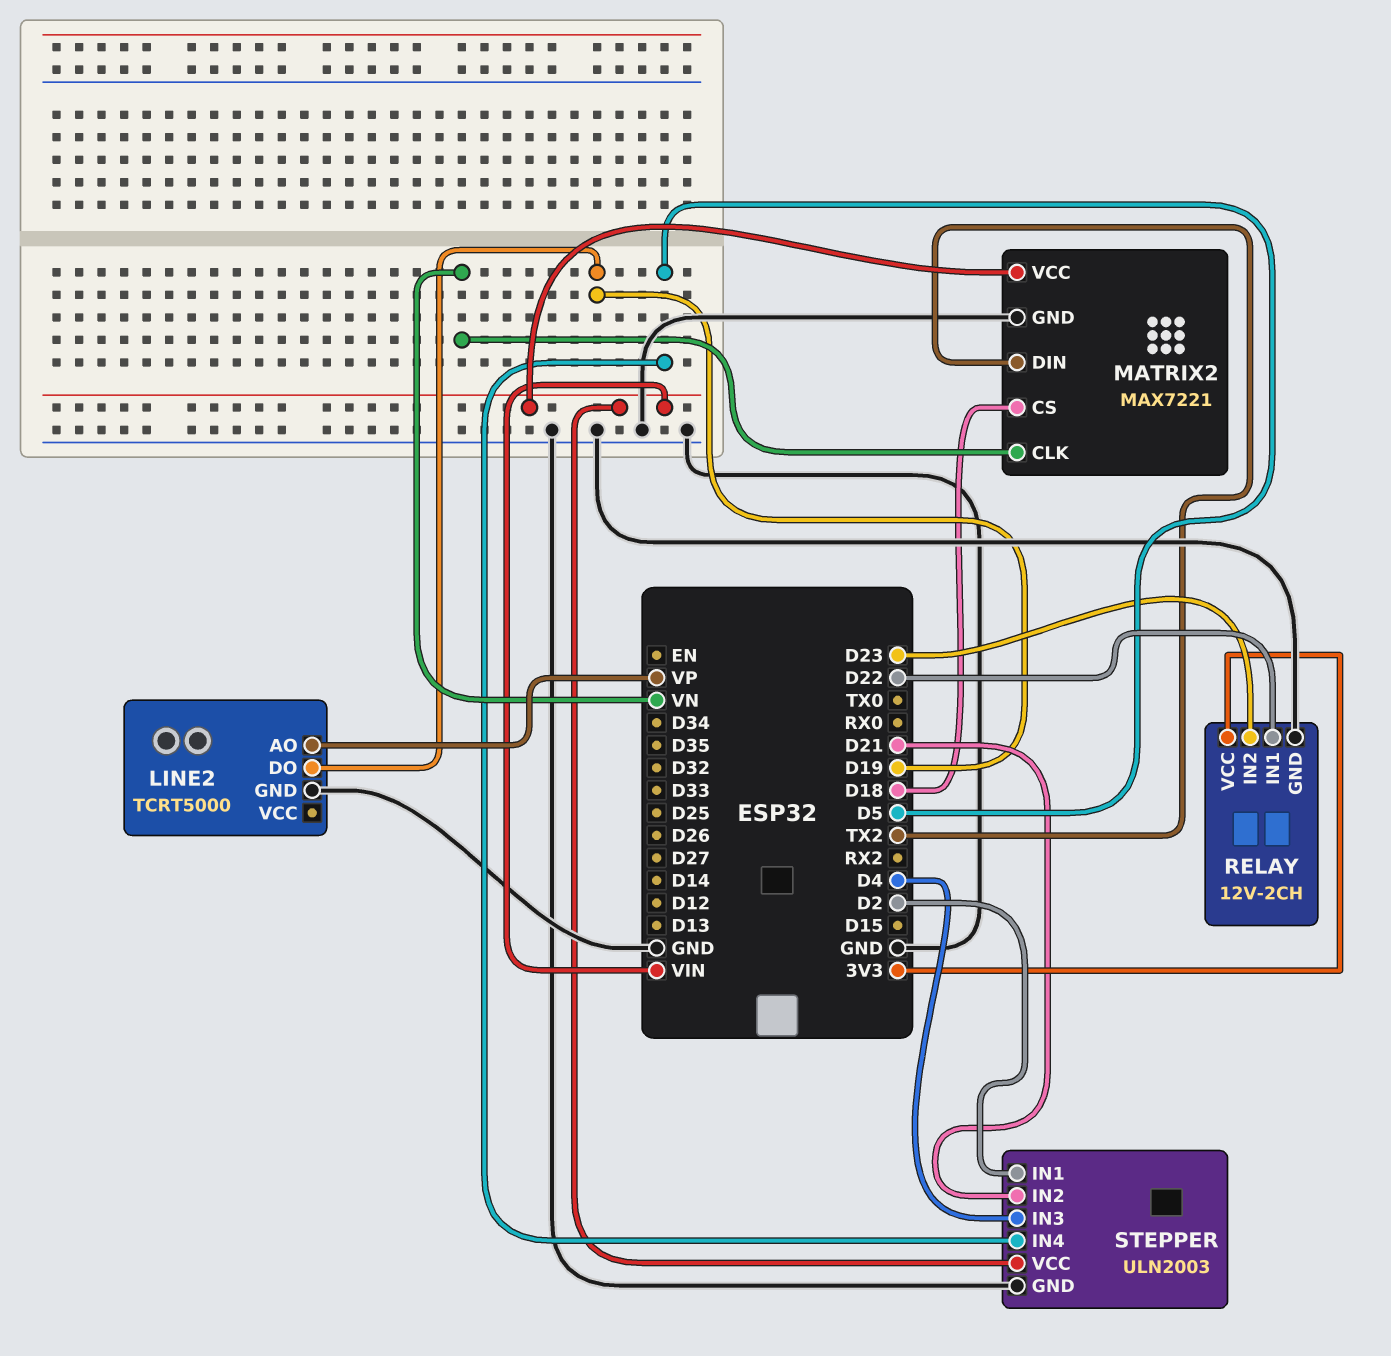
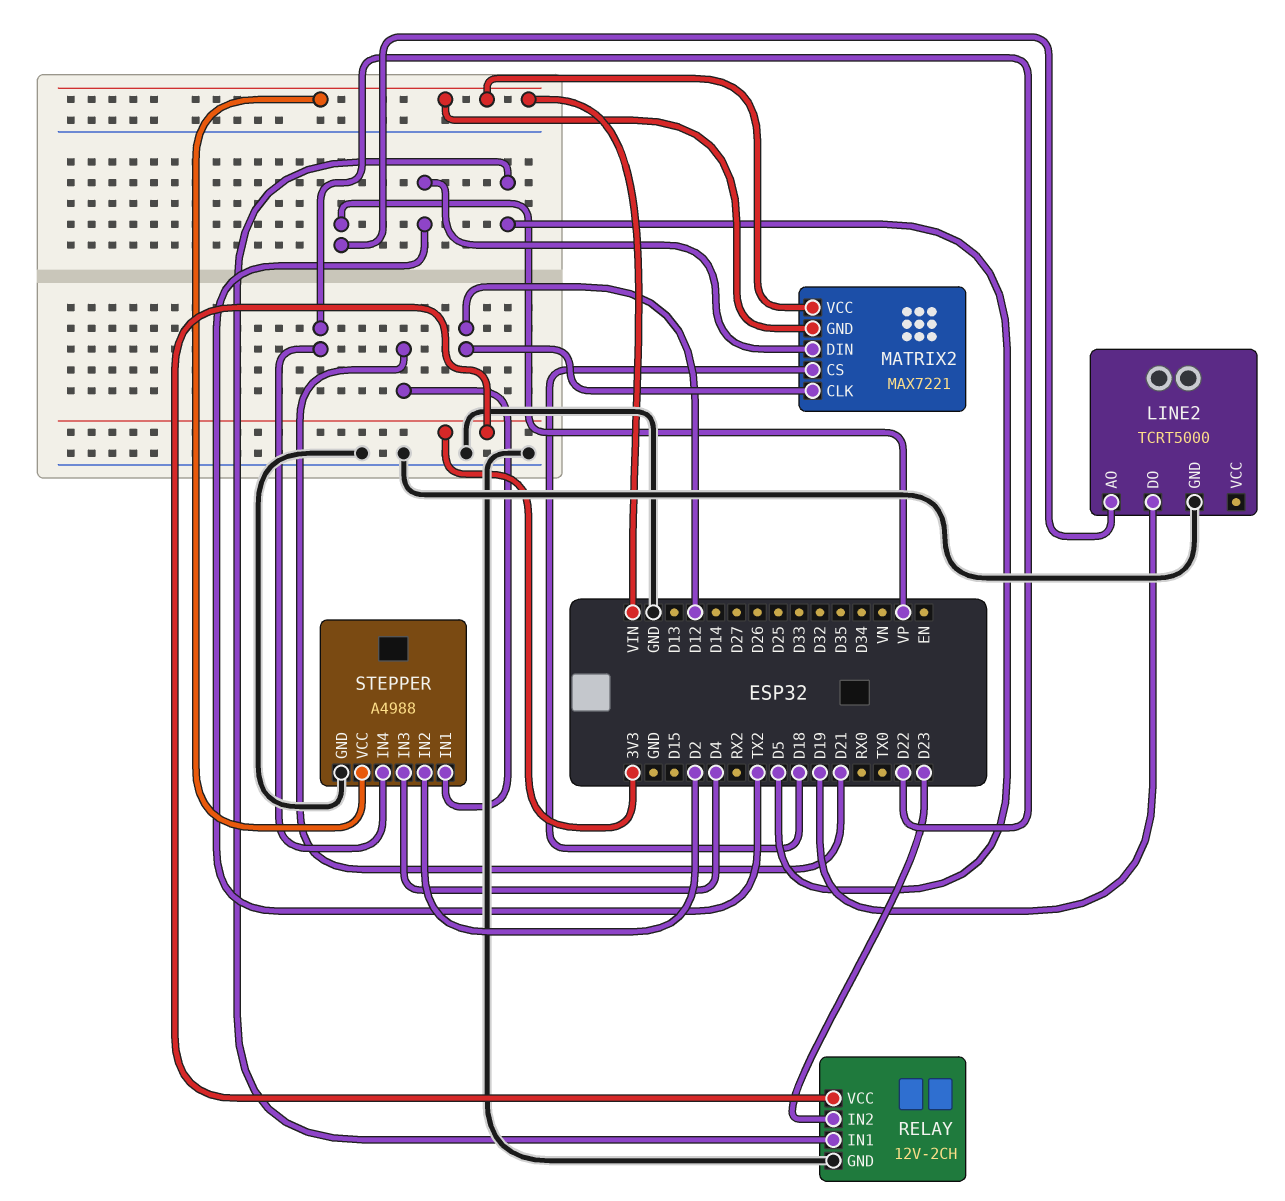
MATRIX2 pin CLK: VN -> D12
MATRIX2 pin GND: GND -> VIN
RELAY pin IN1: D22 -> D5
STEPPER: ULN2003 -> A4988
STEPPER pin IN1: D2 -> D21
STEPPER pin IN2: D21 -> D2
STEPPER pin IN4: D5 -> D22

